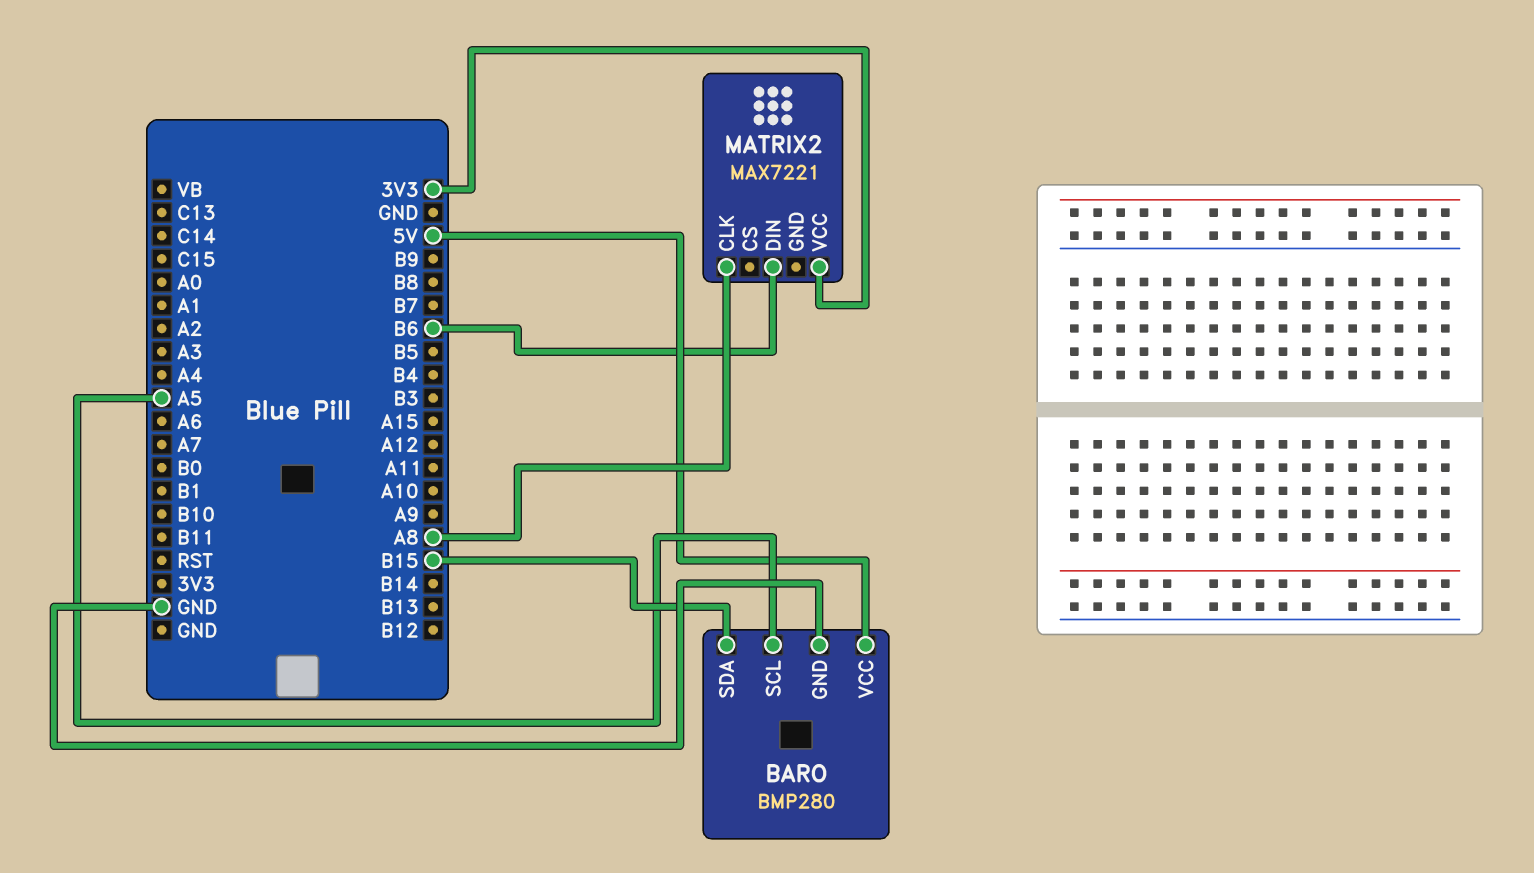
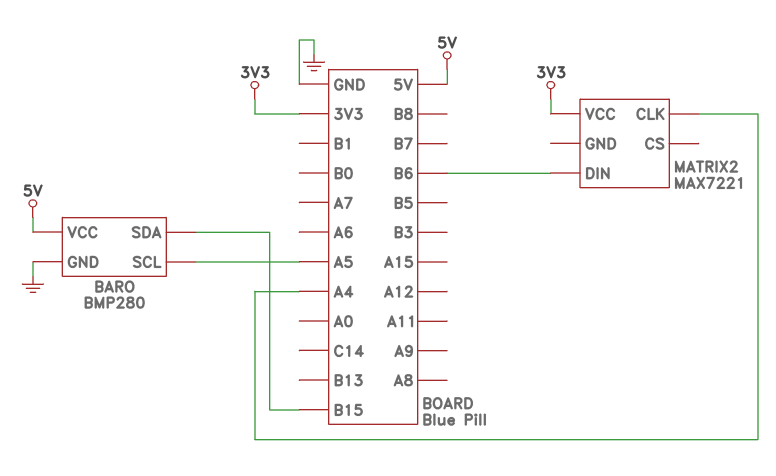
MATRIX2 pin CLK: A8 -> A4

